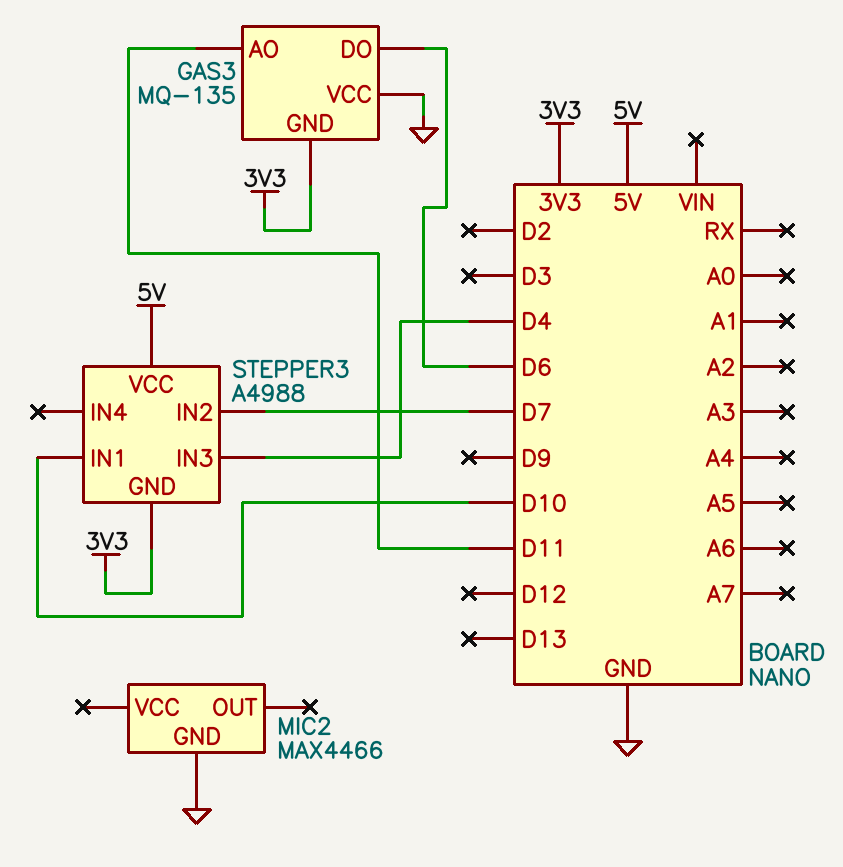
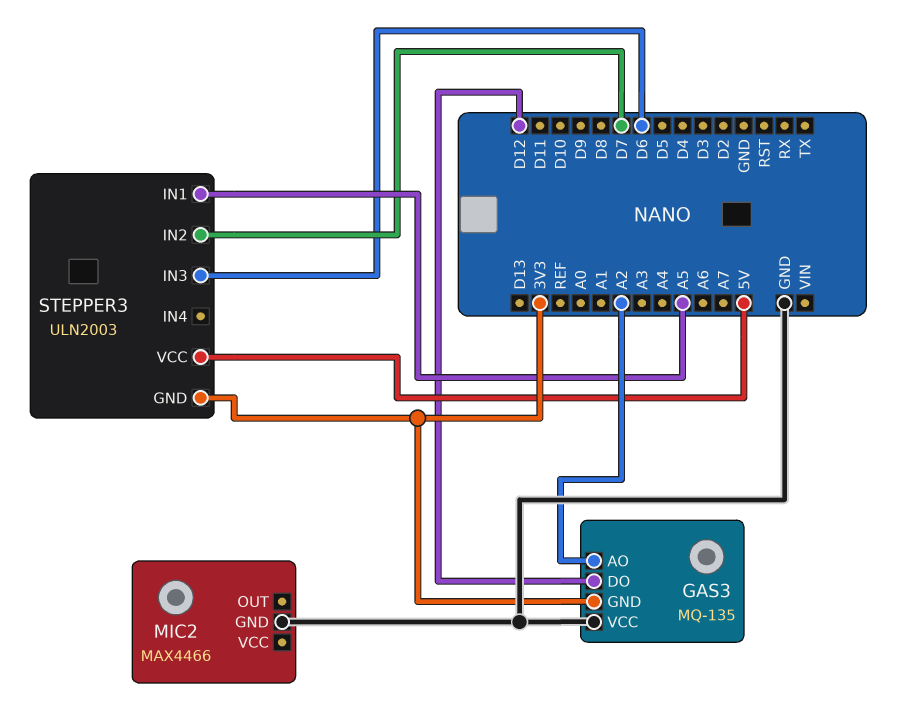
GAS3 pin AO: D11 -> A2
GAS3 pin DO: D6 -> D12
STEPPER3: A4988 -> ULN2003
STEPPER3 pin IN1: D10 -> A5
STEPPER3 pin IN3: D4 -> D6

